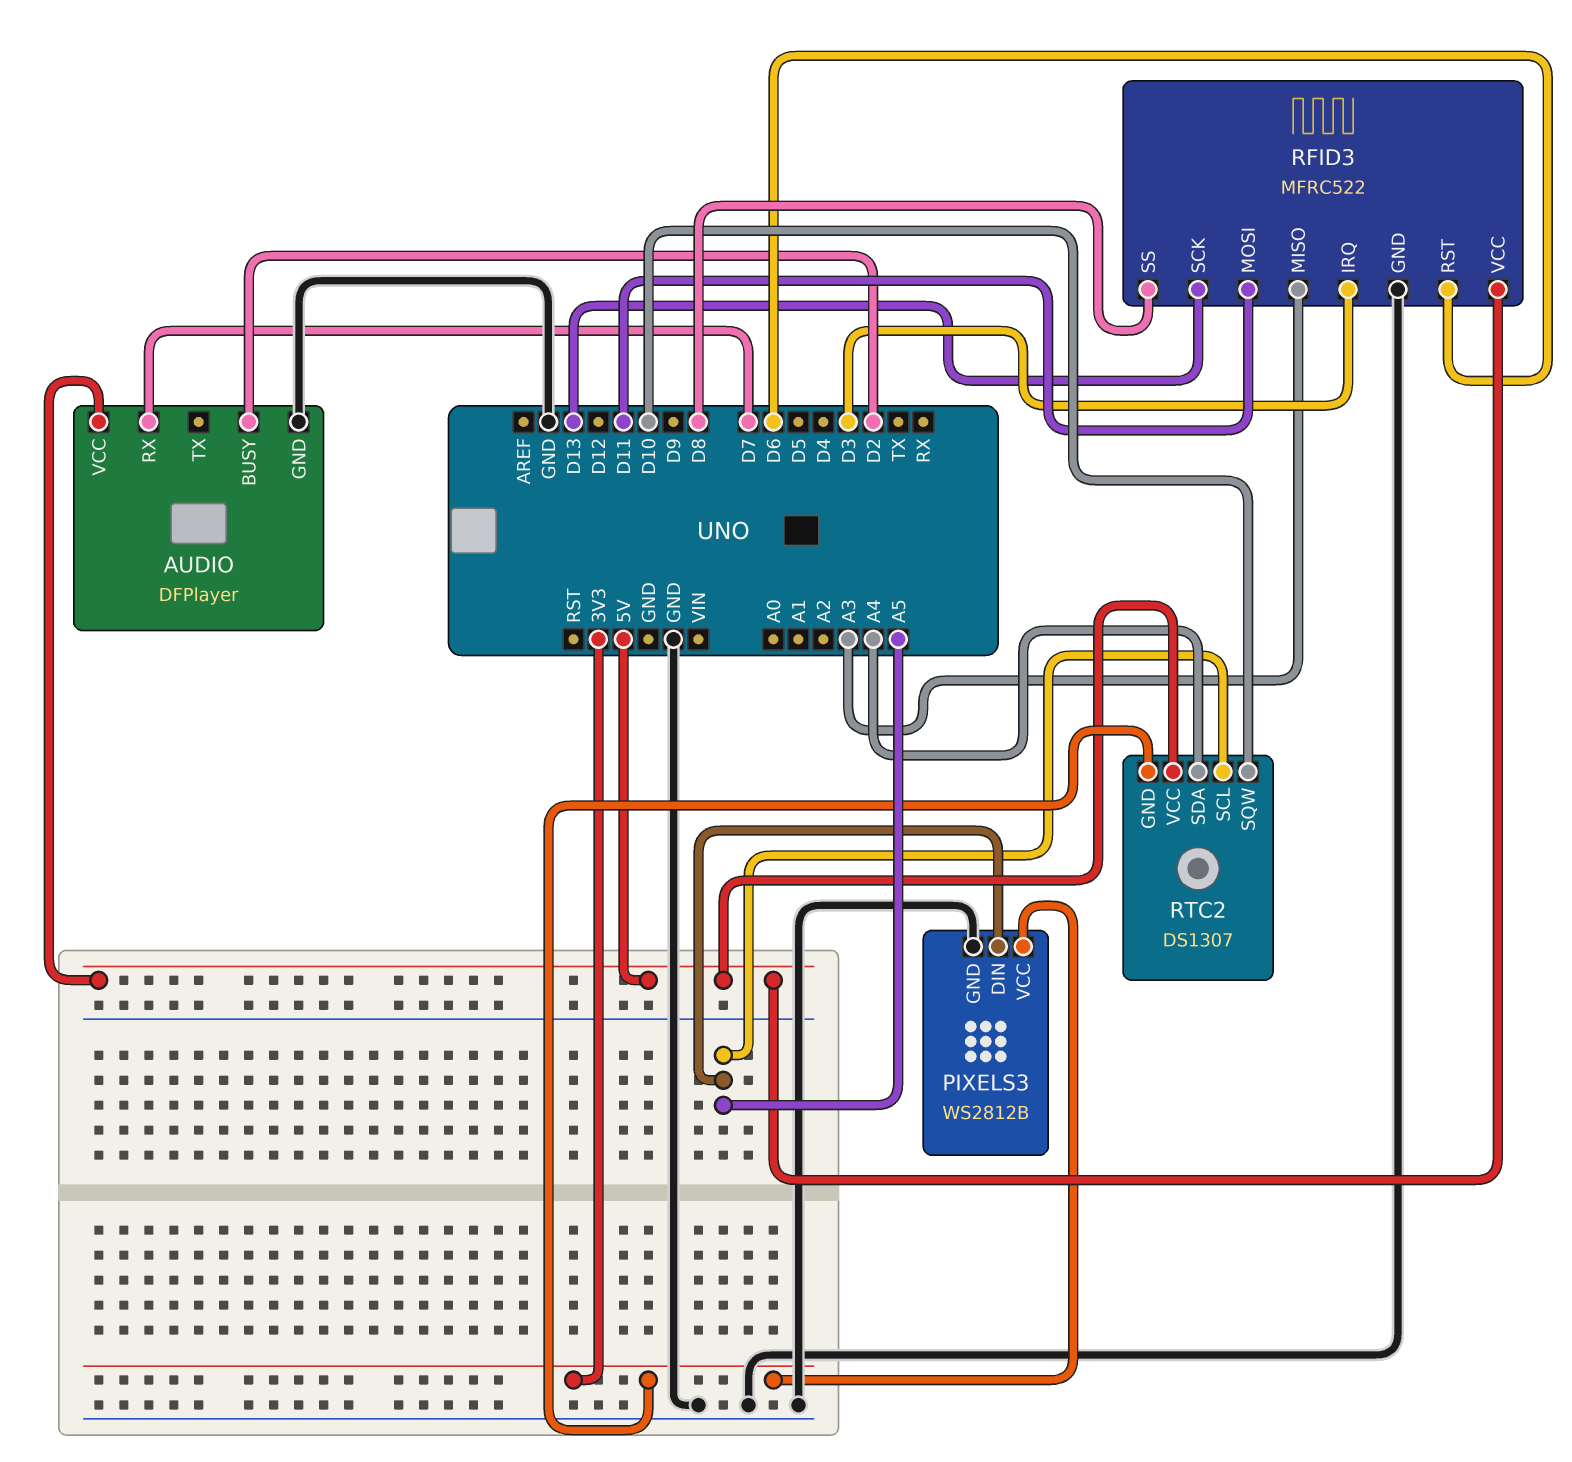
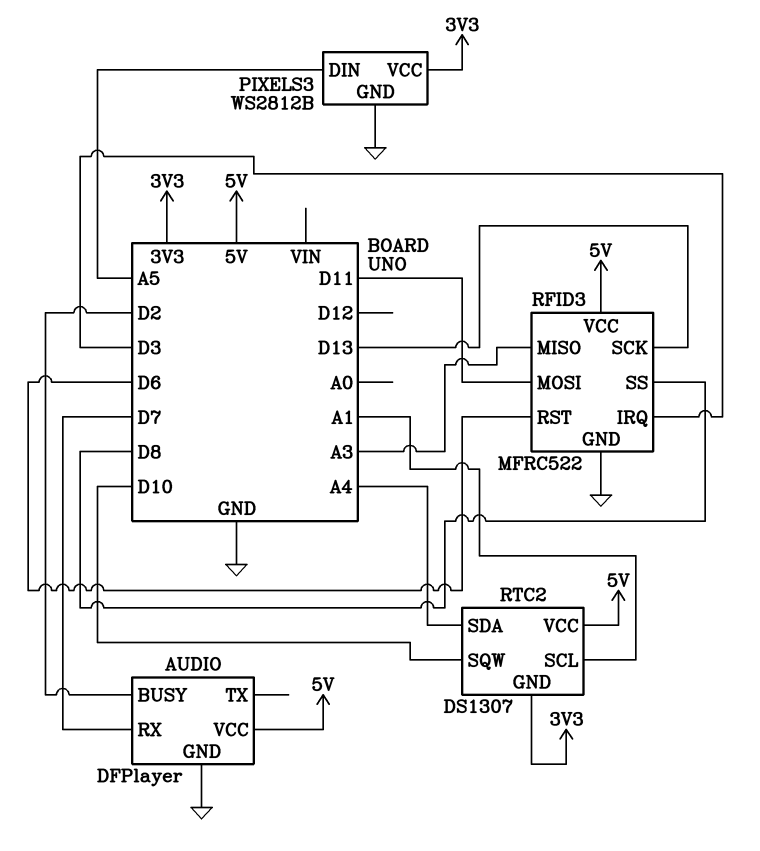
RTC2 pin SCL: A5 -> A1

